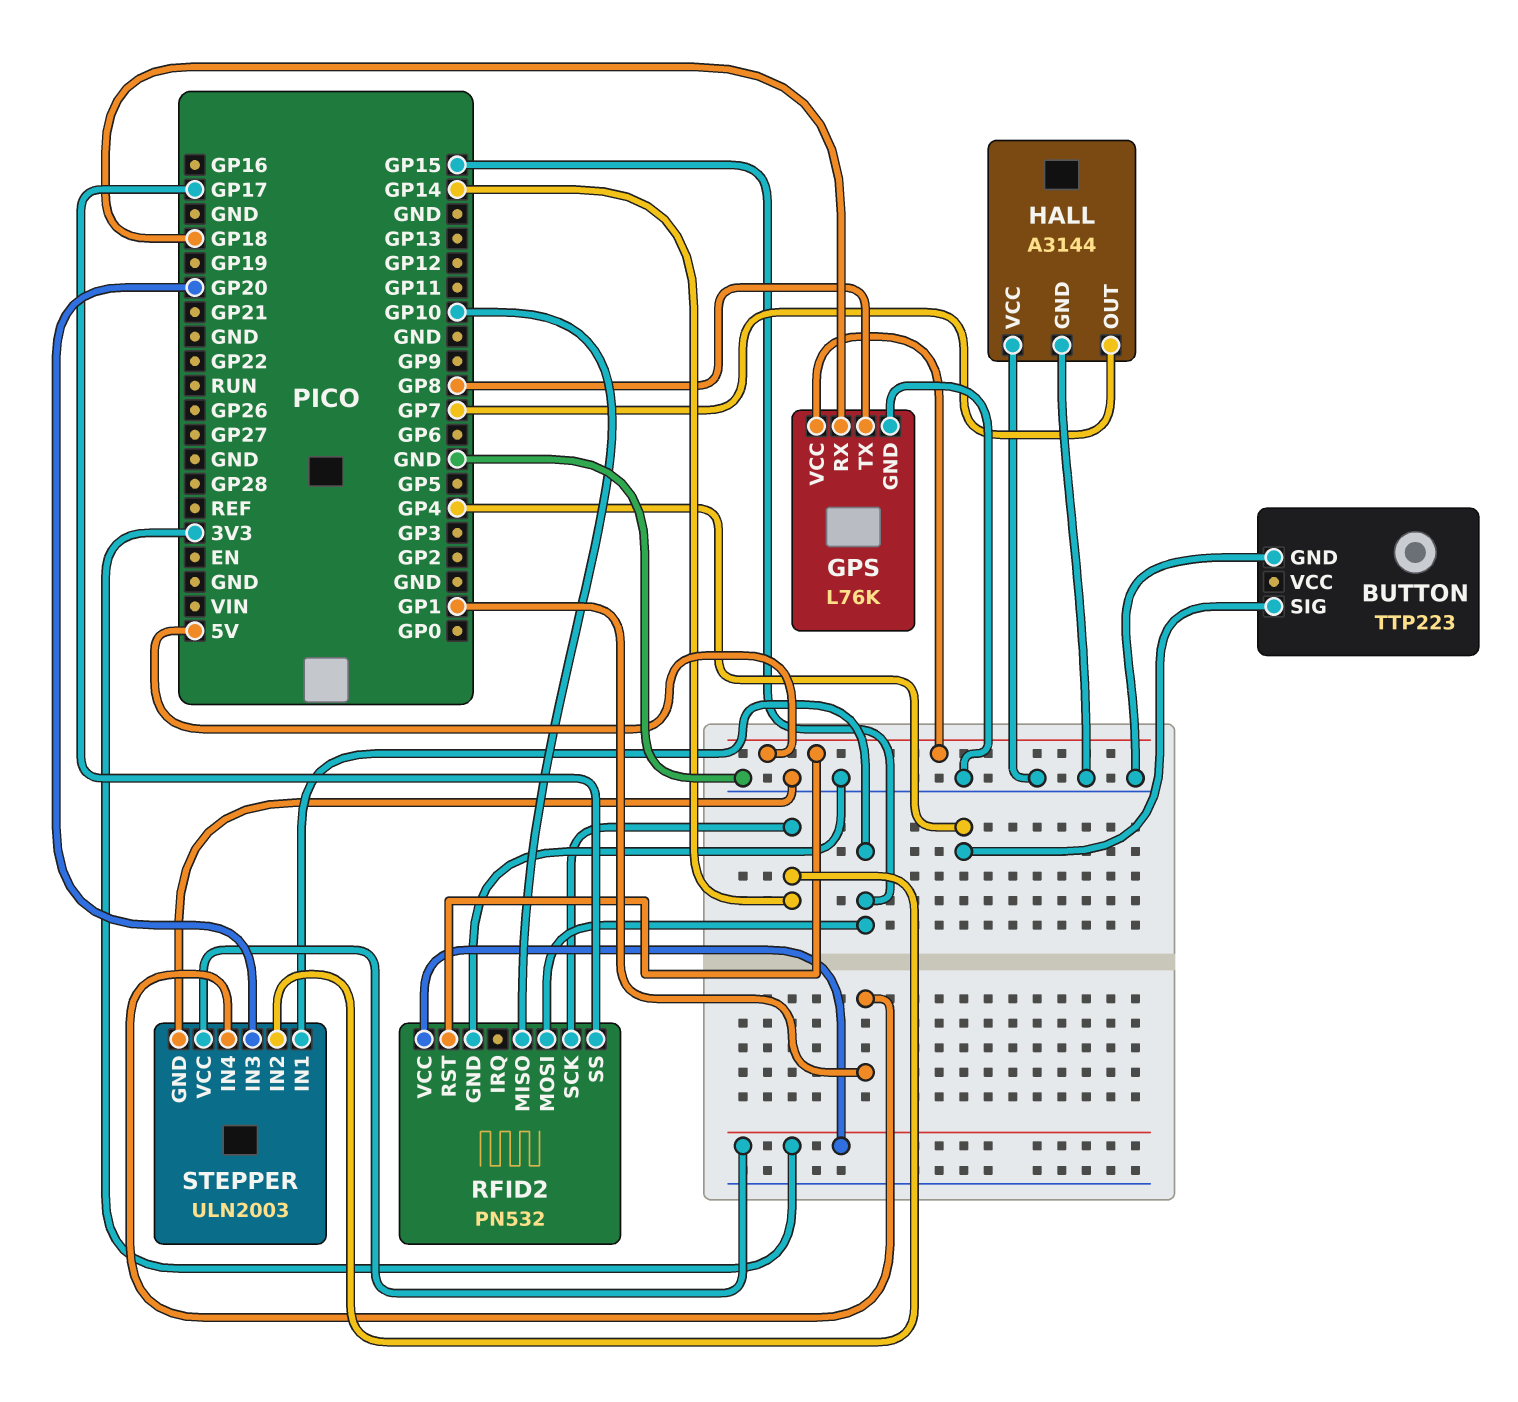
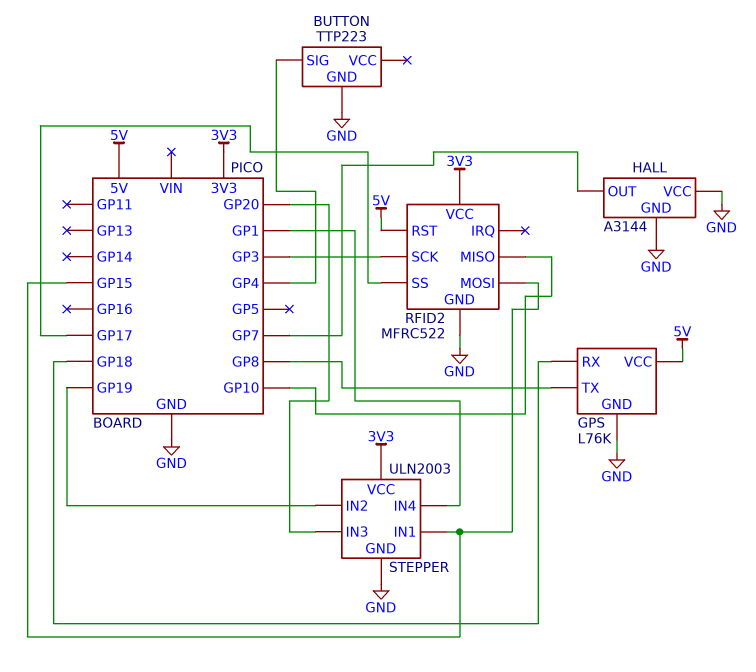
RFID2: PN532 -> MFRC522
RFID2 pin SCK: GP14 -> GP3
STEPPER pin IN2: GP14 -> GP19

